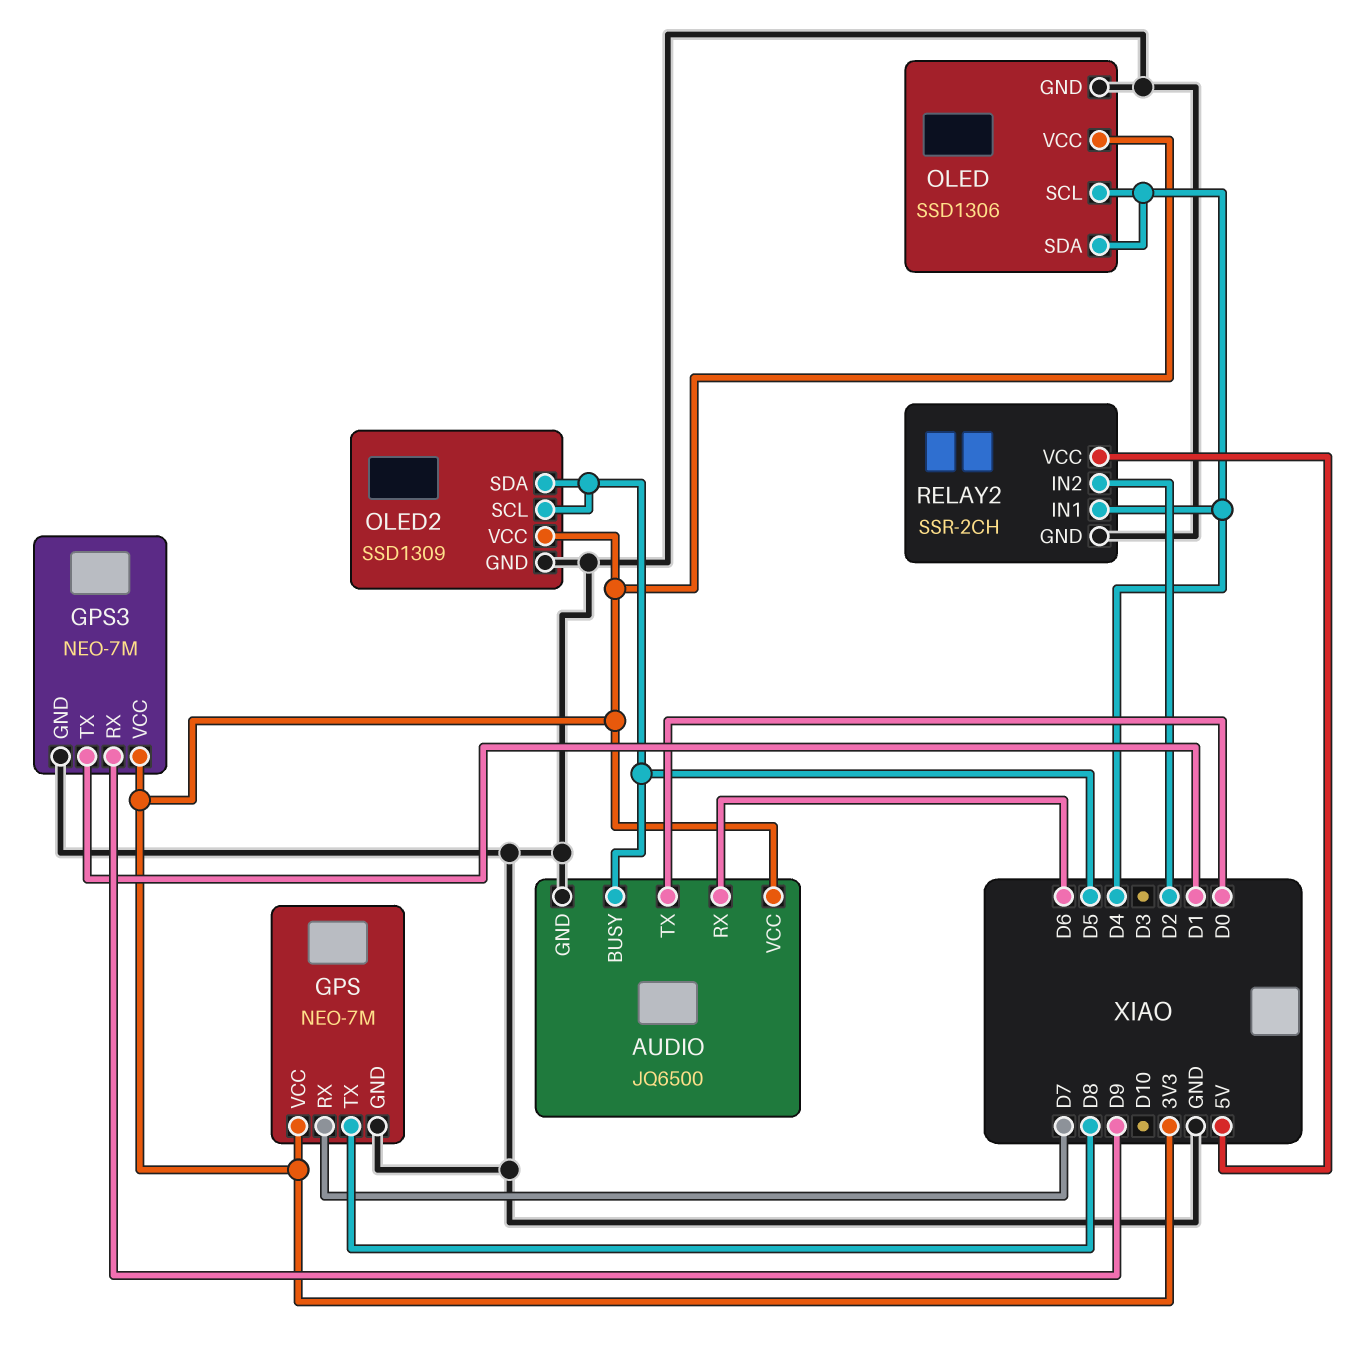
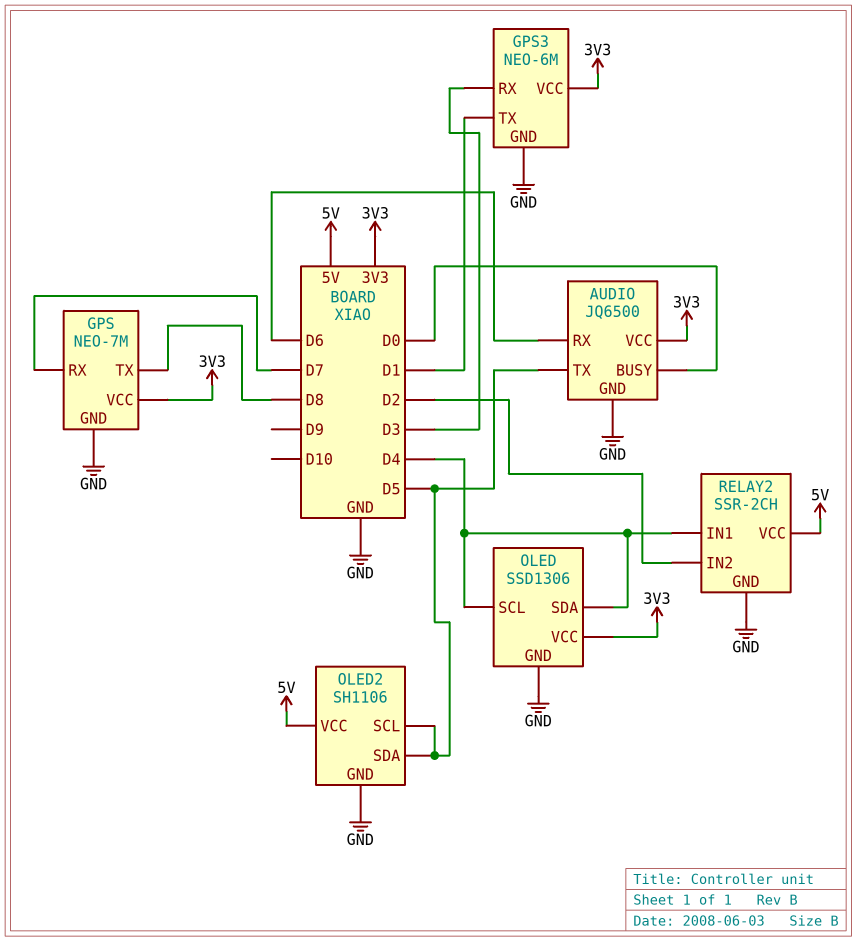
AUDIO pin BUSY: D5 -> D0
AUDIO pin TX: D0 -> D5
GPS3: NEO-7M -> NEO-6M
GPS3 pin RX: D9 -> D3
OLED2: SSD1309 -> SH1106
OLED2 pin VCC: 3V3 -> 5V

